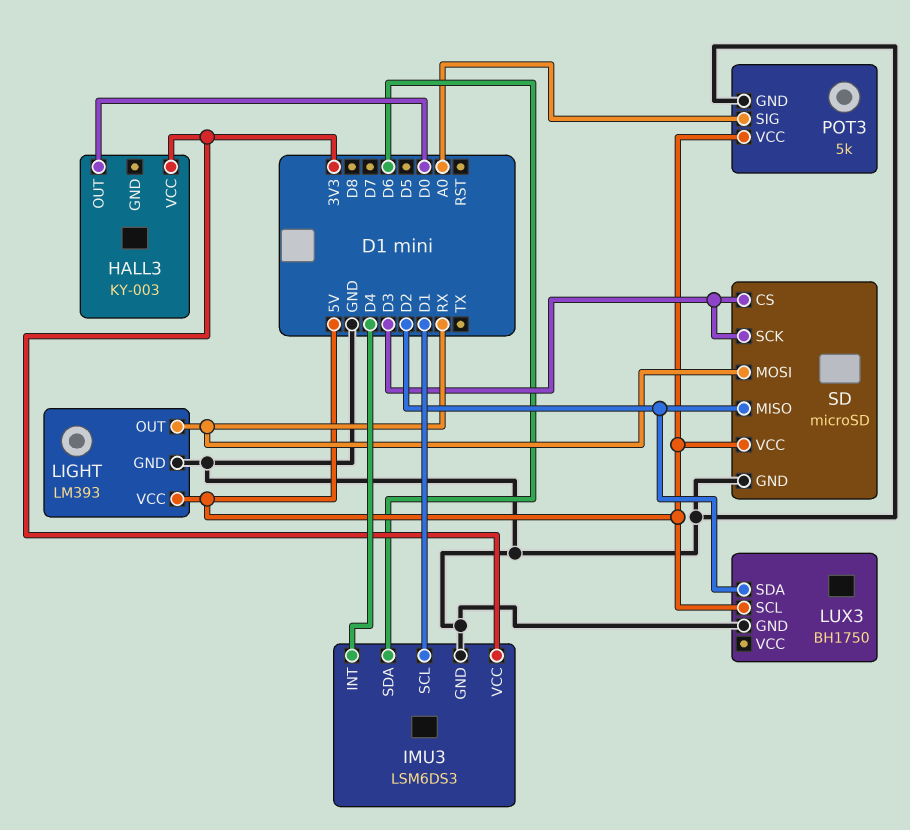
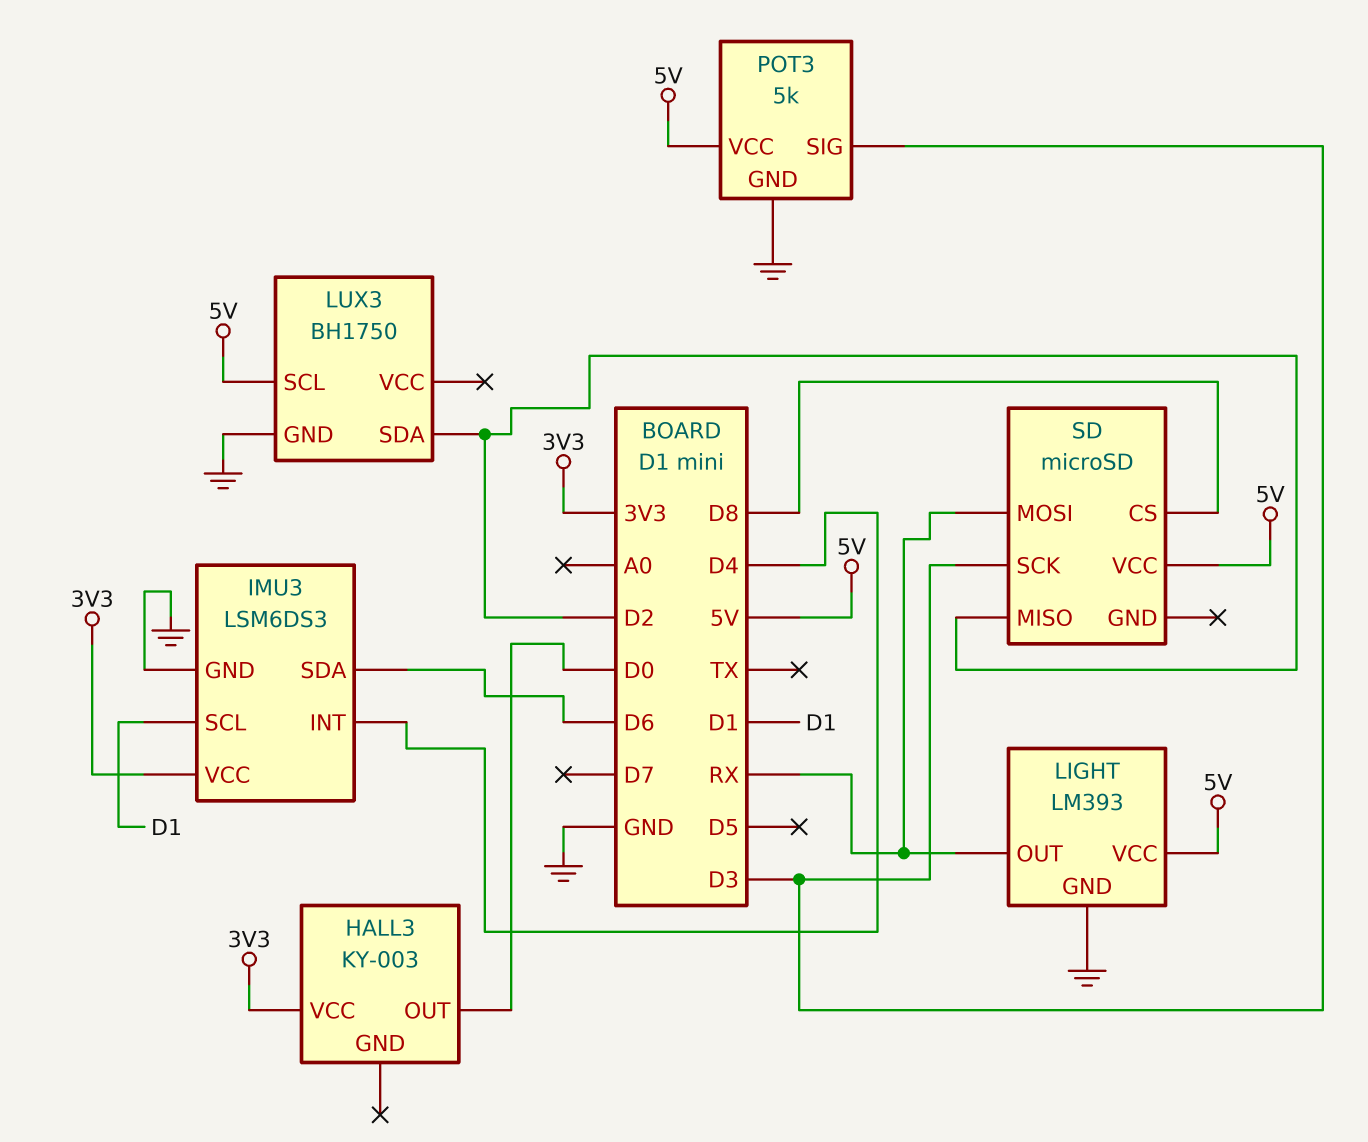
POT3 pin SIG: A0 -> D3
SD pin CS: D3 -> D8
SD pin GND: GND -> none

